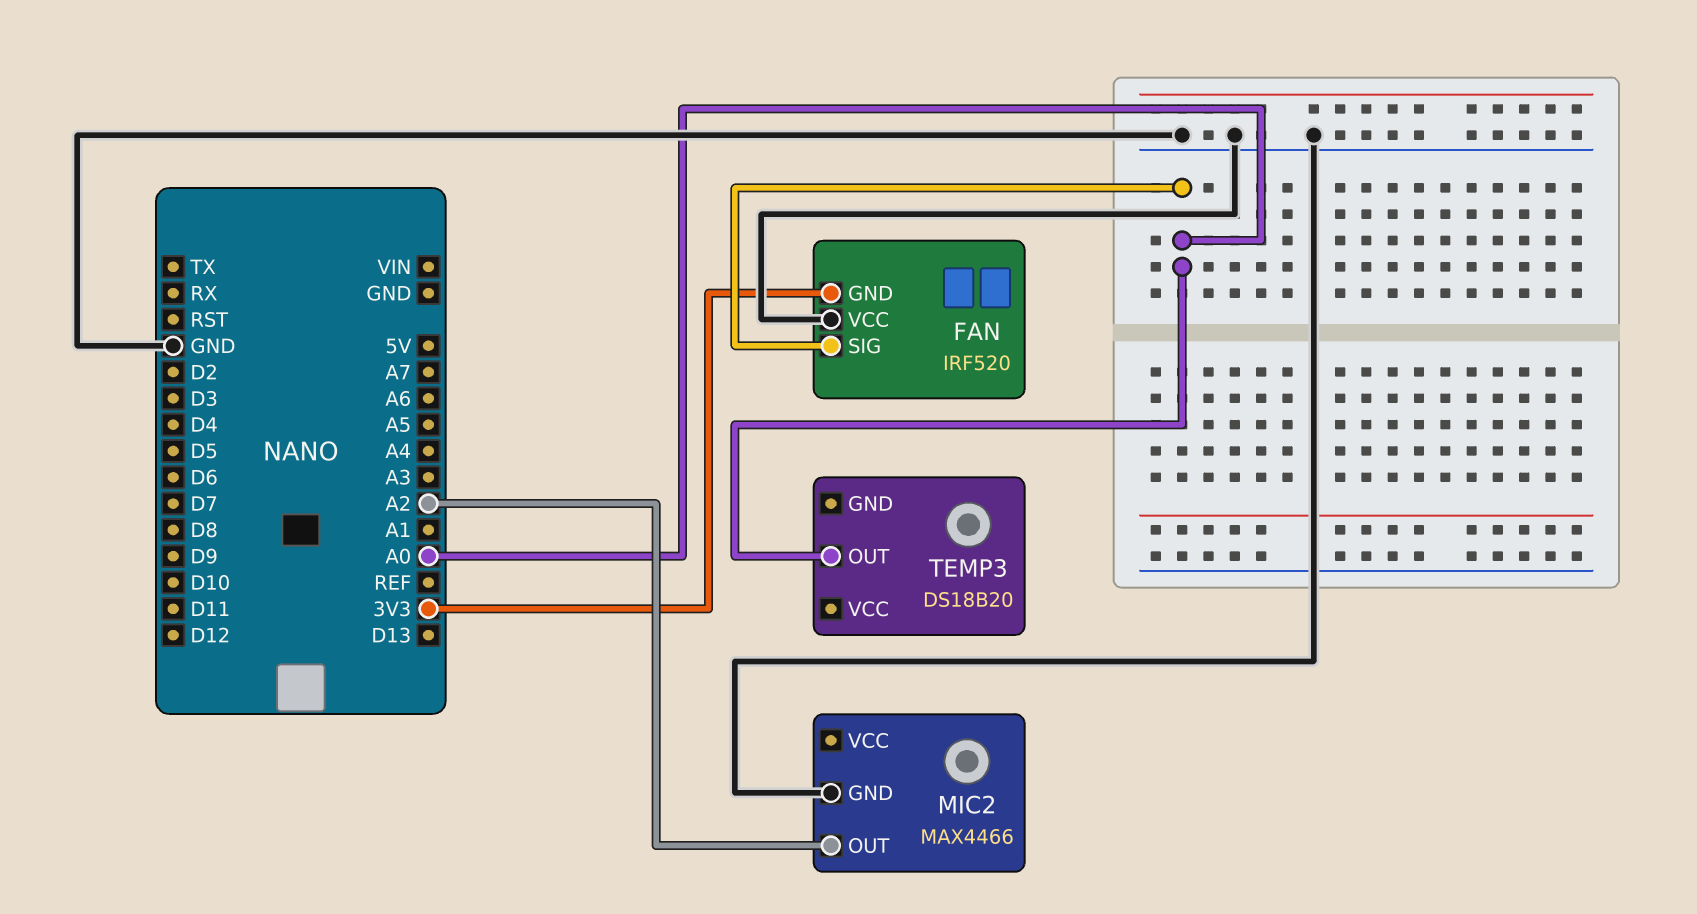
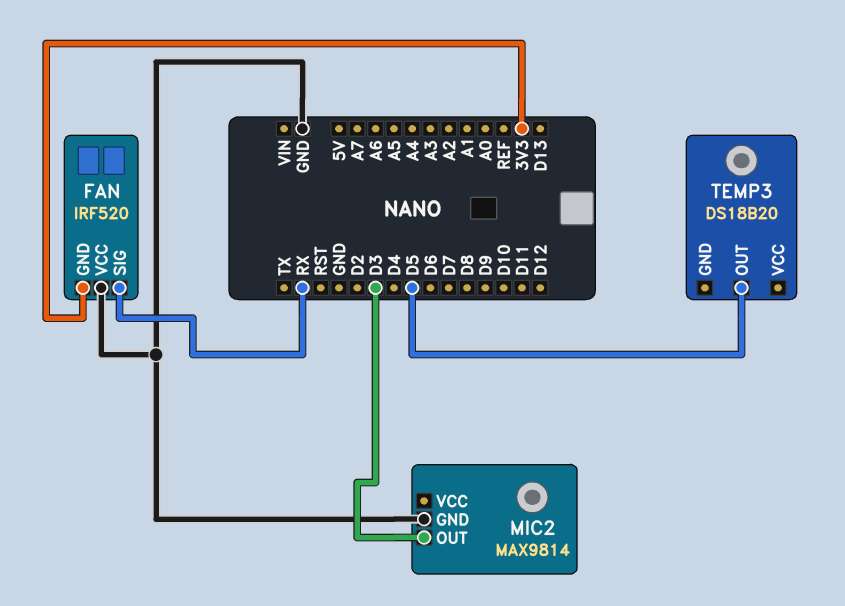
FAN pin SIG: A0 -> RX
MIC2: MAX4466 -> MAX9814
MIC2 pin OUT: A2 -> D3
TEMP3 pin OUT: A0 -> D5

